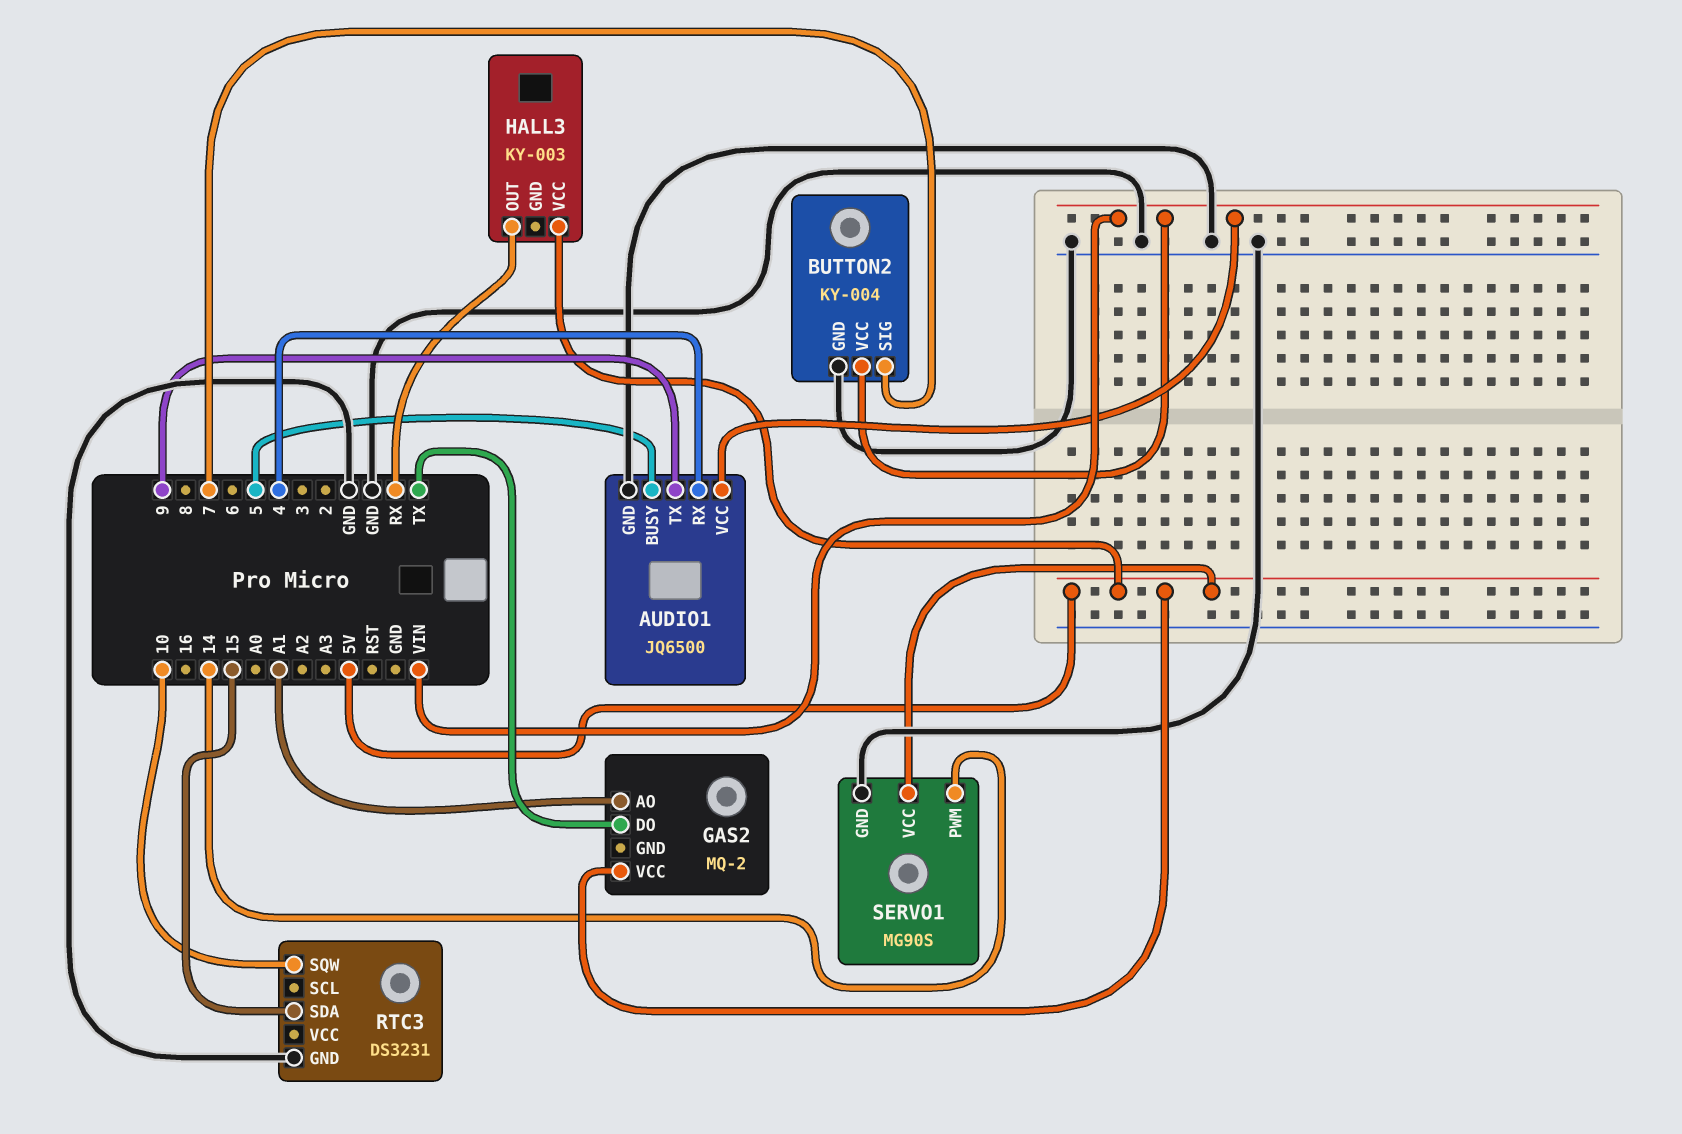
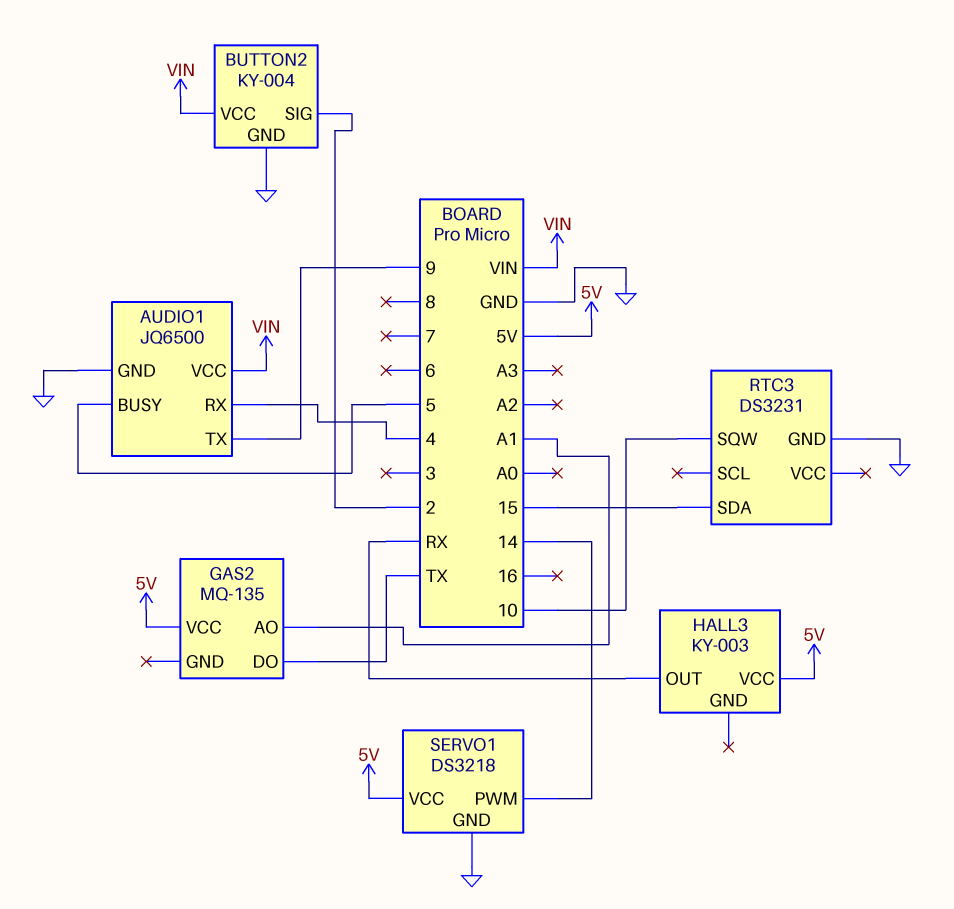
BUTTON2 pin SIG: 7 -> 2
GAS2: MQ-2 -> MQ-135
SERVO1: MG90S -> DS3218

